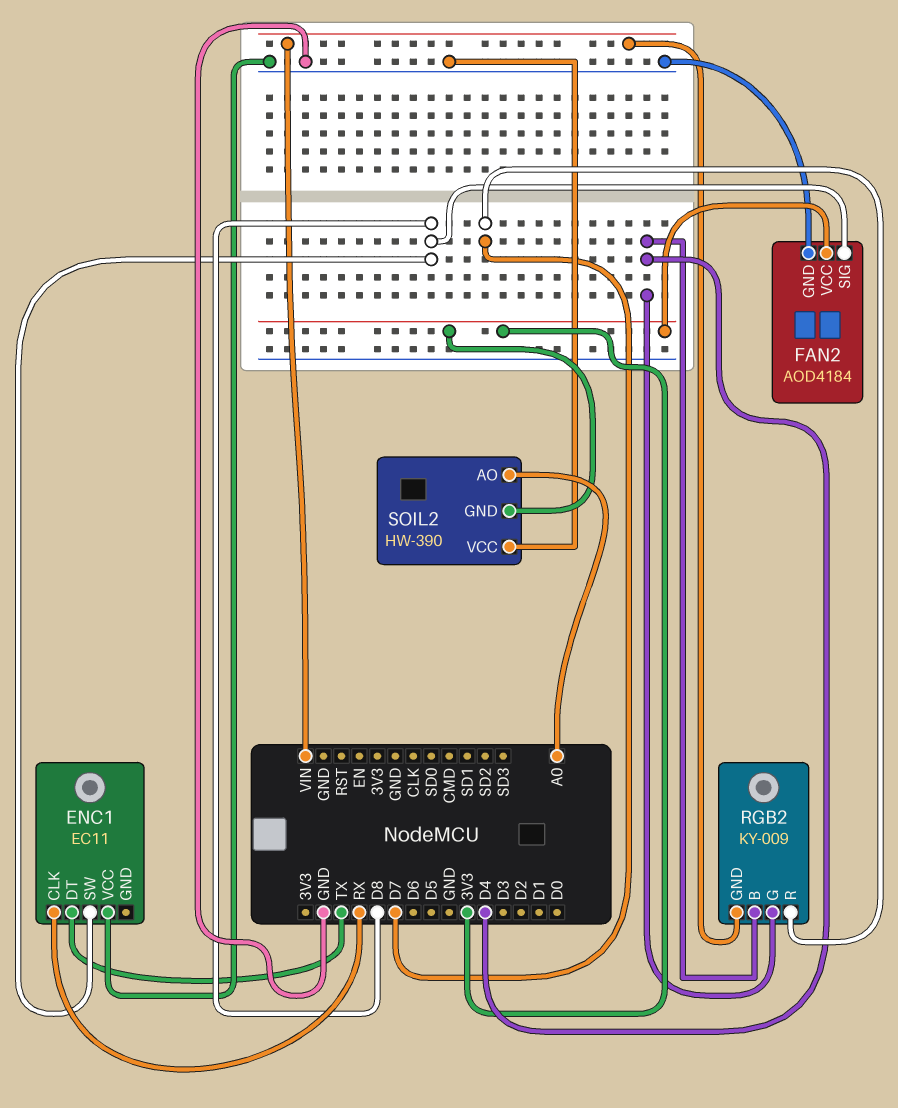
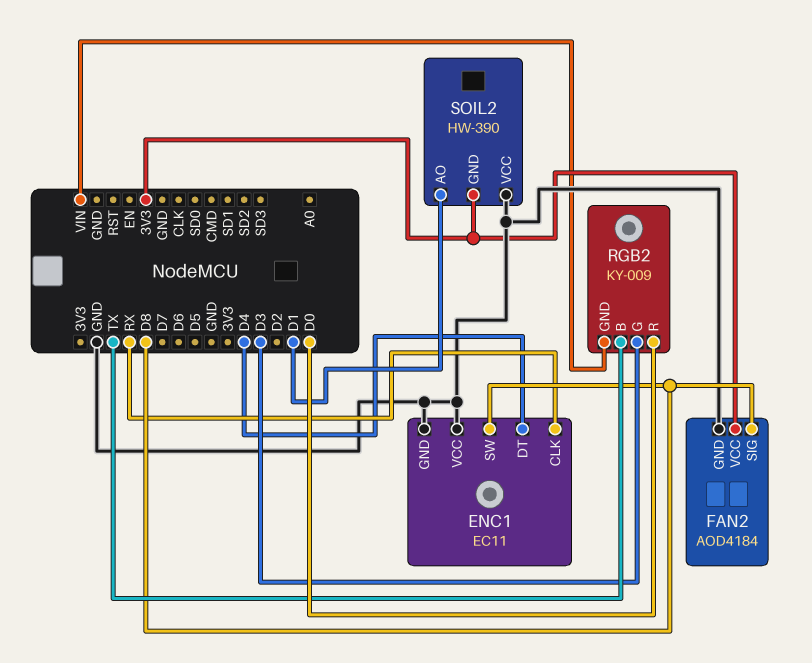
ENC1 pin DT: TX -> D4
ENC1 pin GND: none -> GND
RGB2 pin B: D4 -> TX
RGB2 pin G: D4 -> D3
RGB2 pin R: D7 -> D0
SOIL2 pin AO: A0 -> D1

